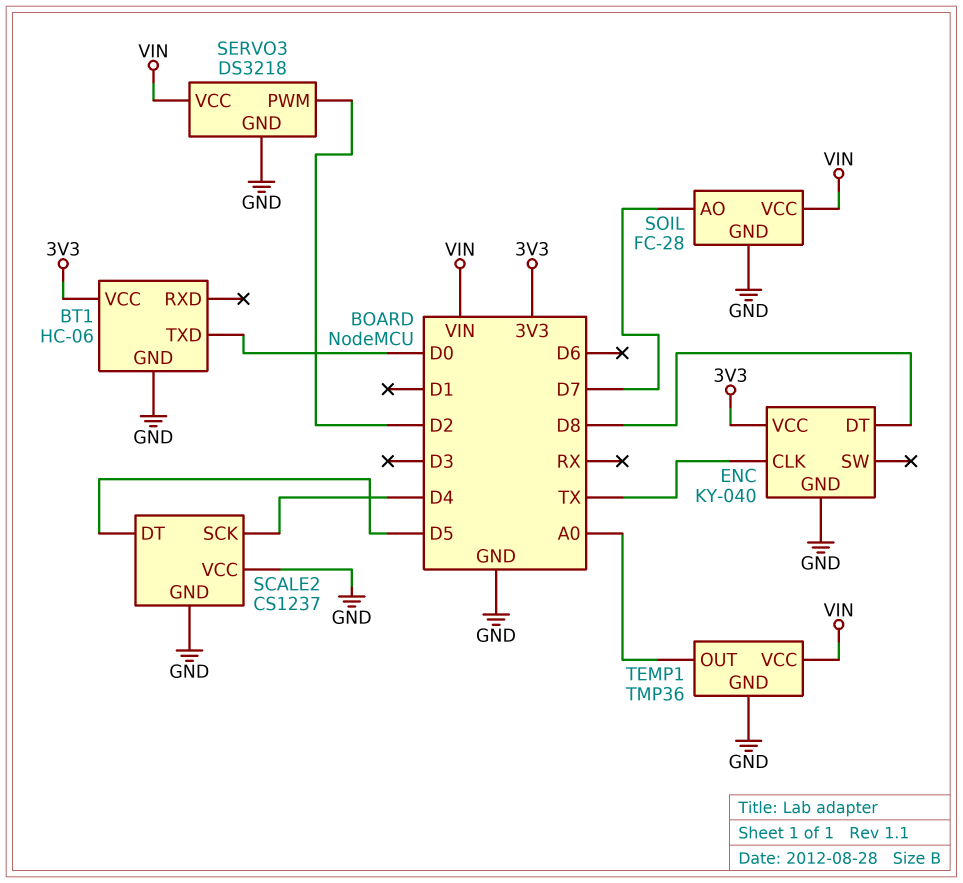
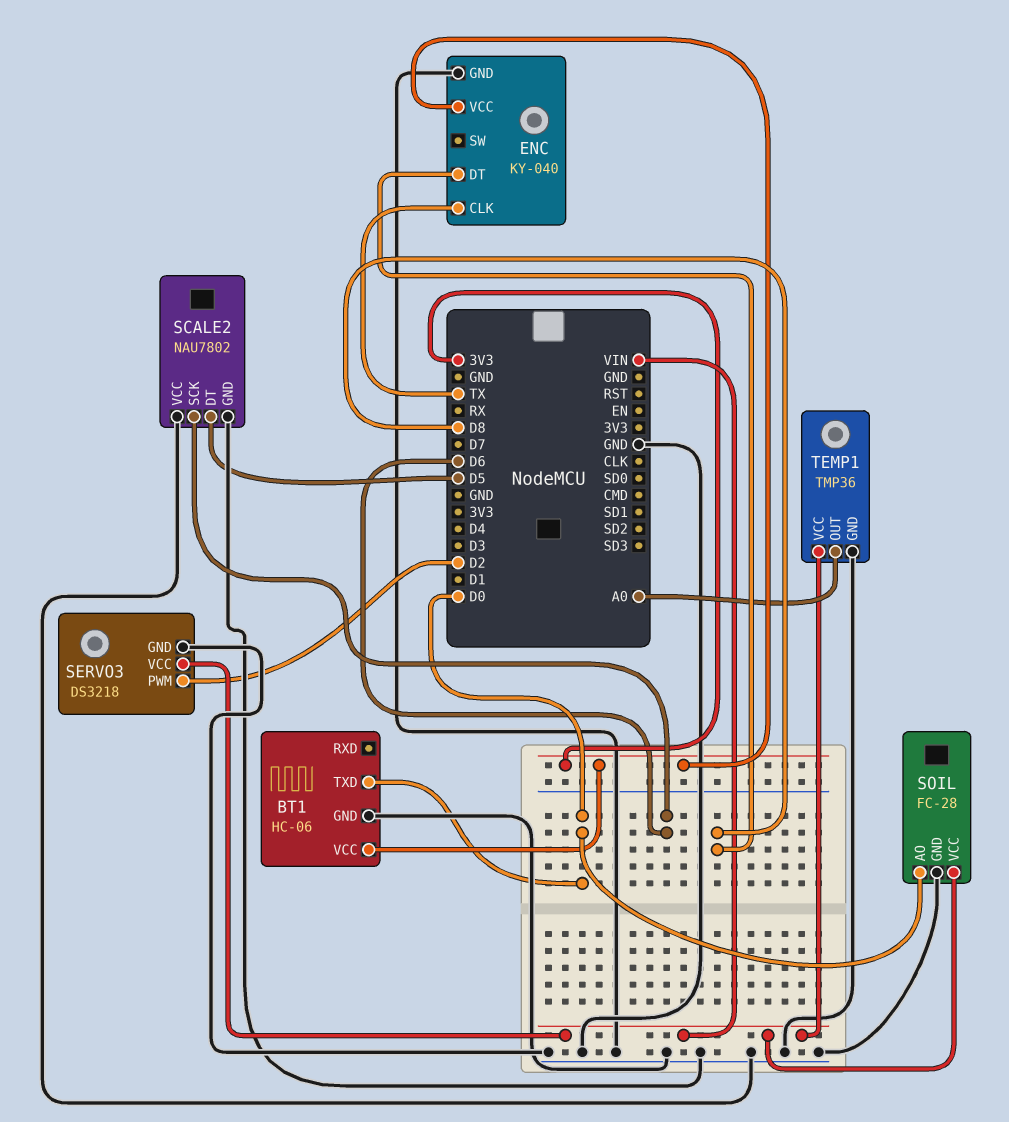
SCALE2: CS1237 -> NAU7802
SCALE2 pin SCK: D4 -> D6
SOIL pin AO: D7 -> D0

